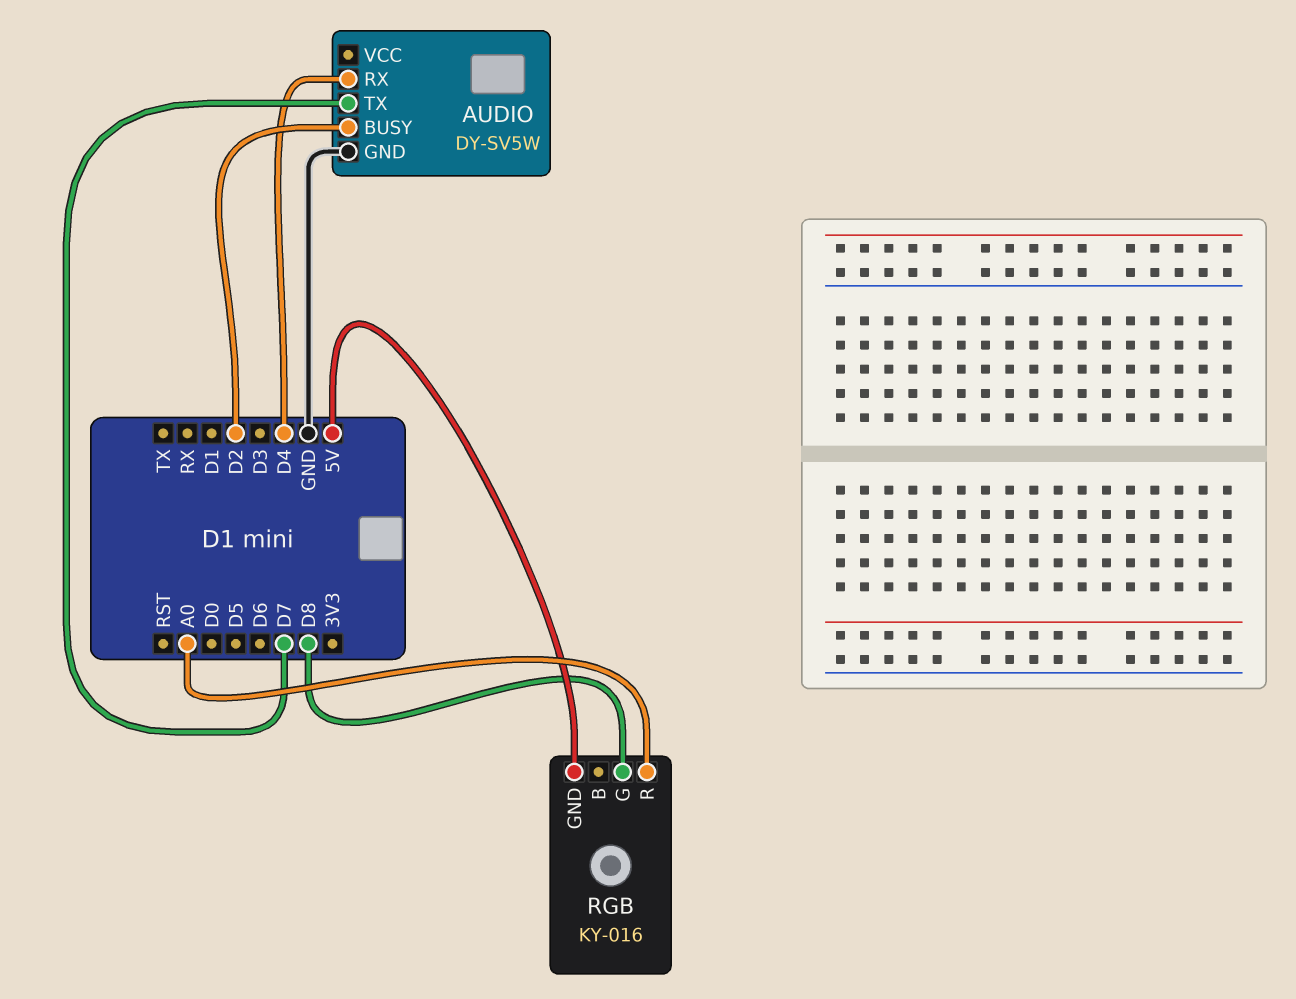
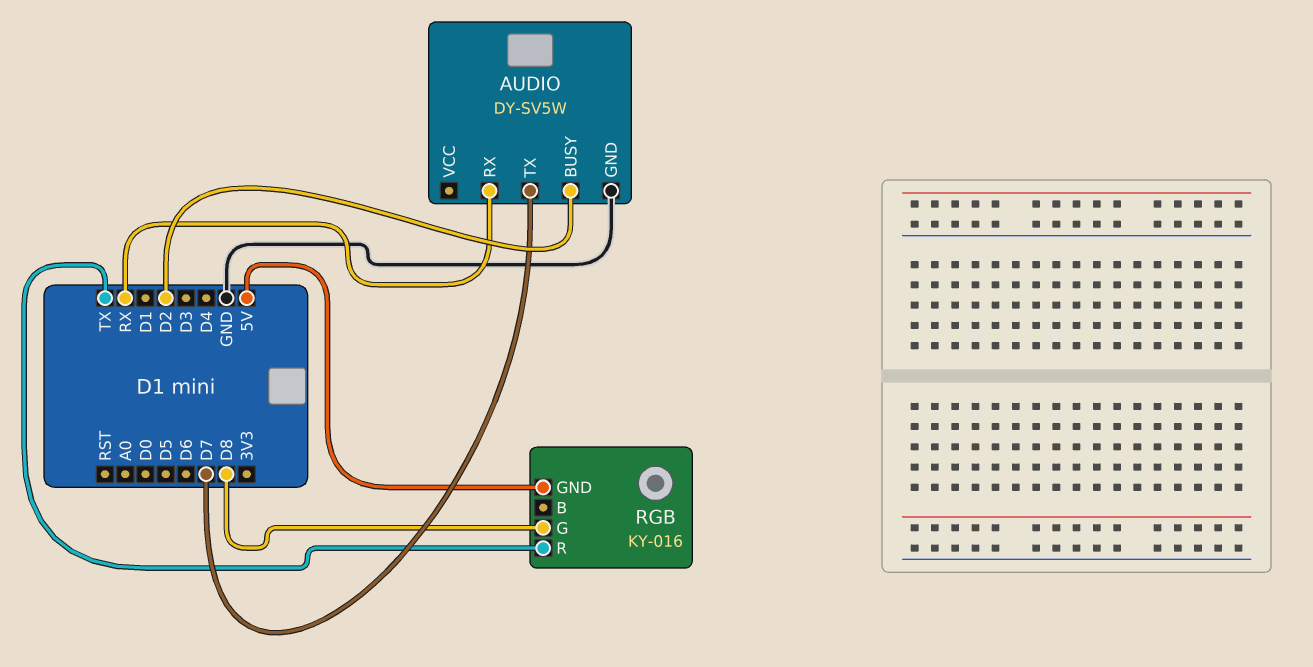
AUDIO pin RX: D4 -> RX
RGB pin R: A0 -> TX

